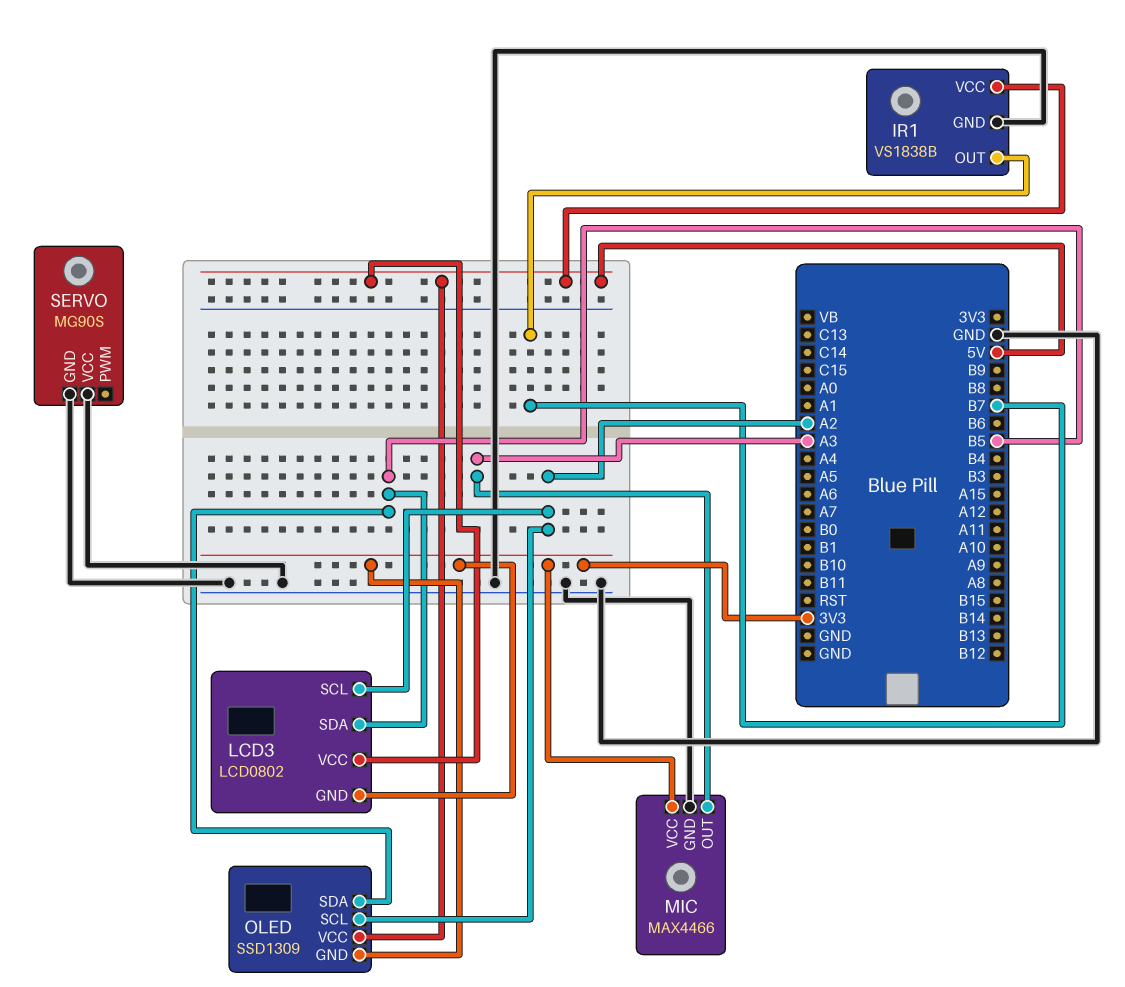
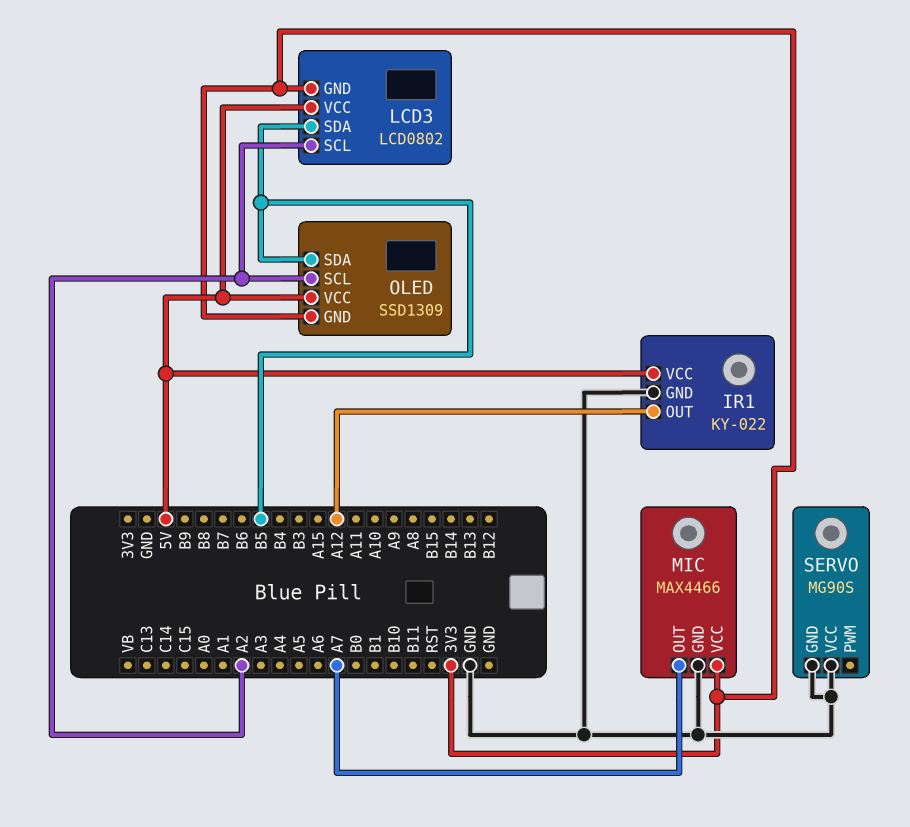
IR1: VS1838B -> KY-022
IR1 pin OUT: B7 -> A12
MIC pin OUT: A3 -> A7

